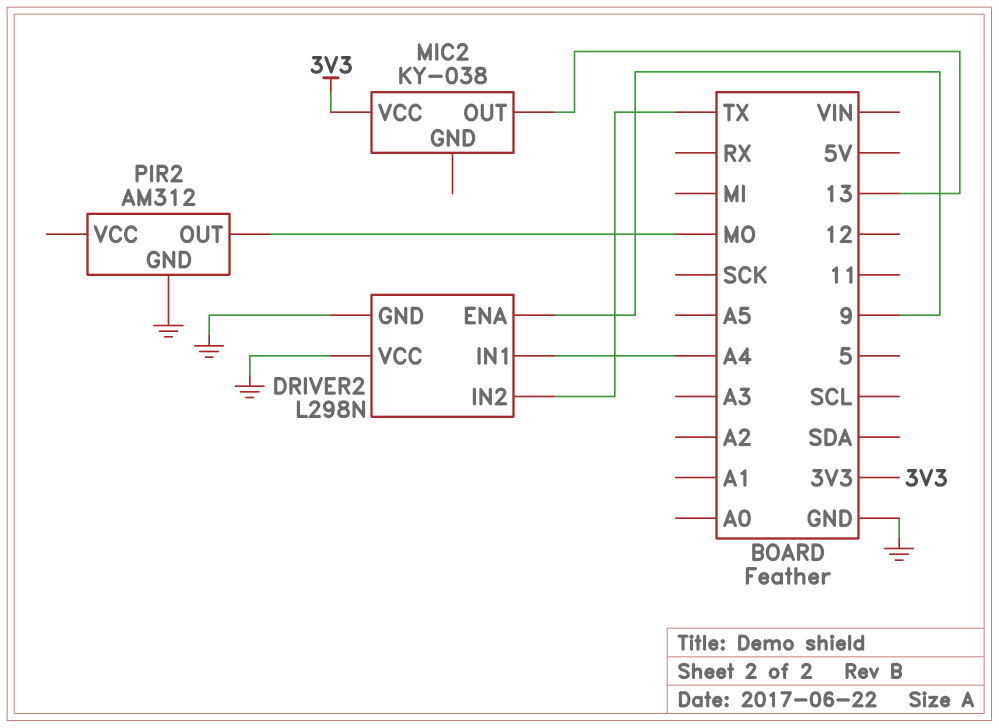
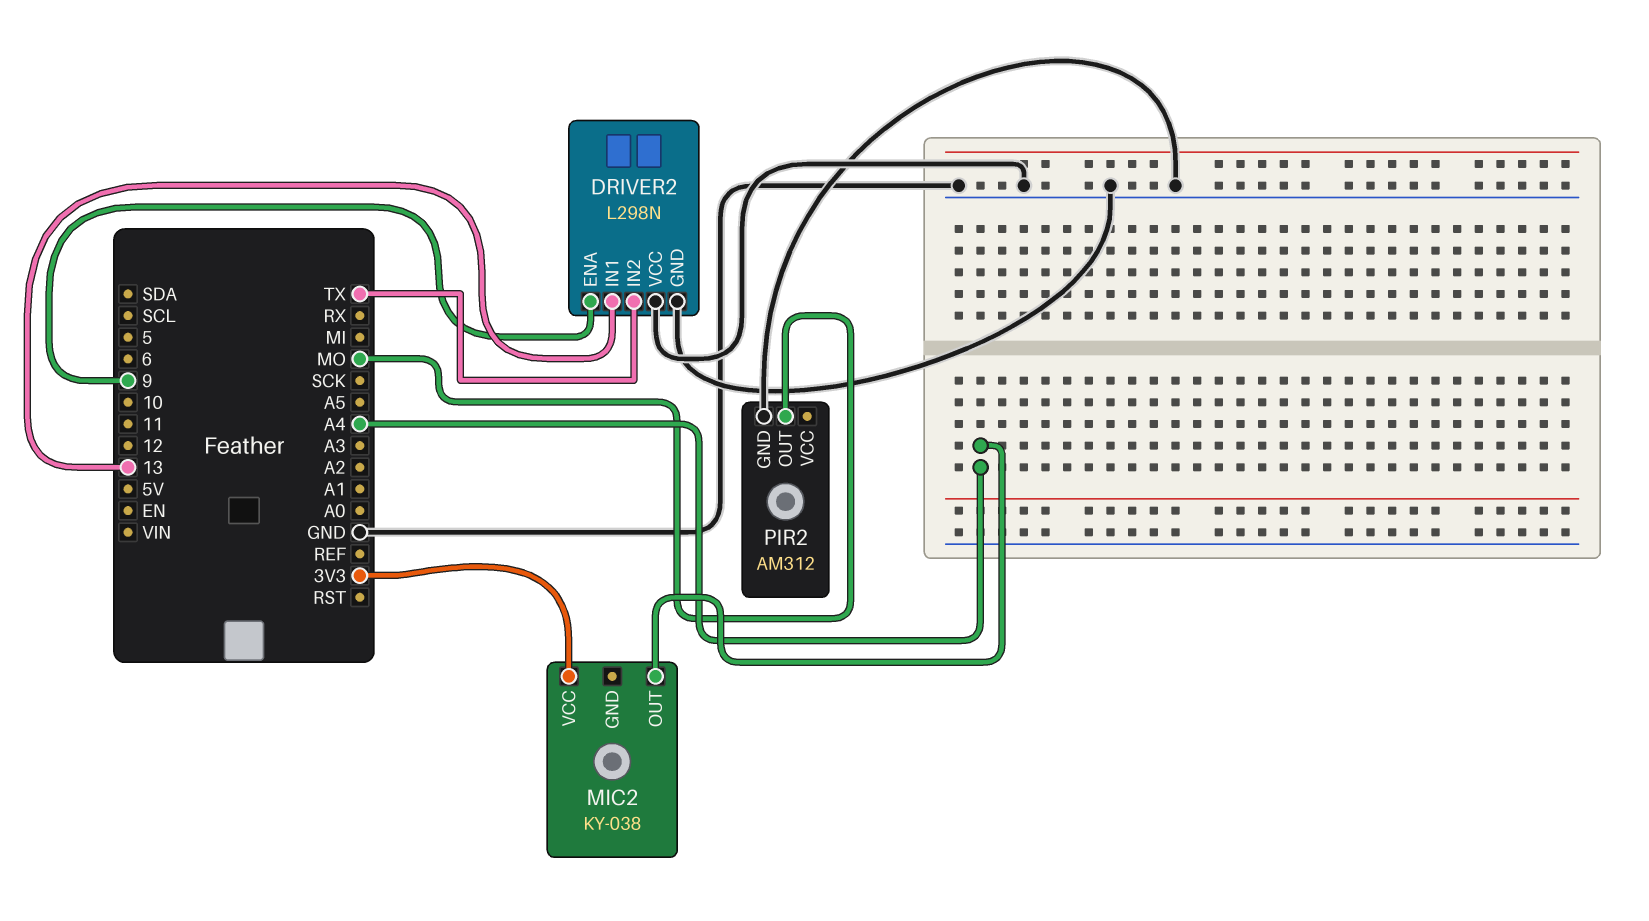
DRIVER2 pin IN1: A4 -> 13
MIC2 pin OUT: 13 -> A4

